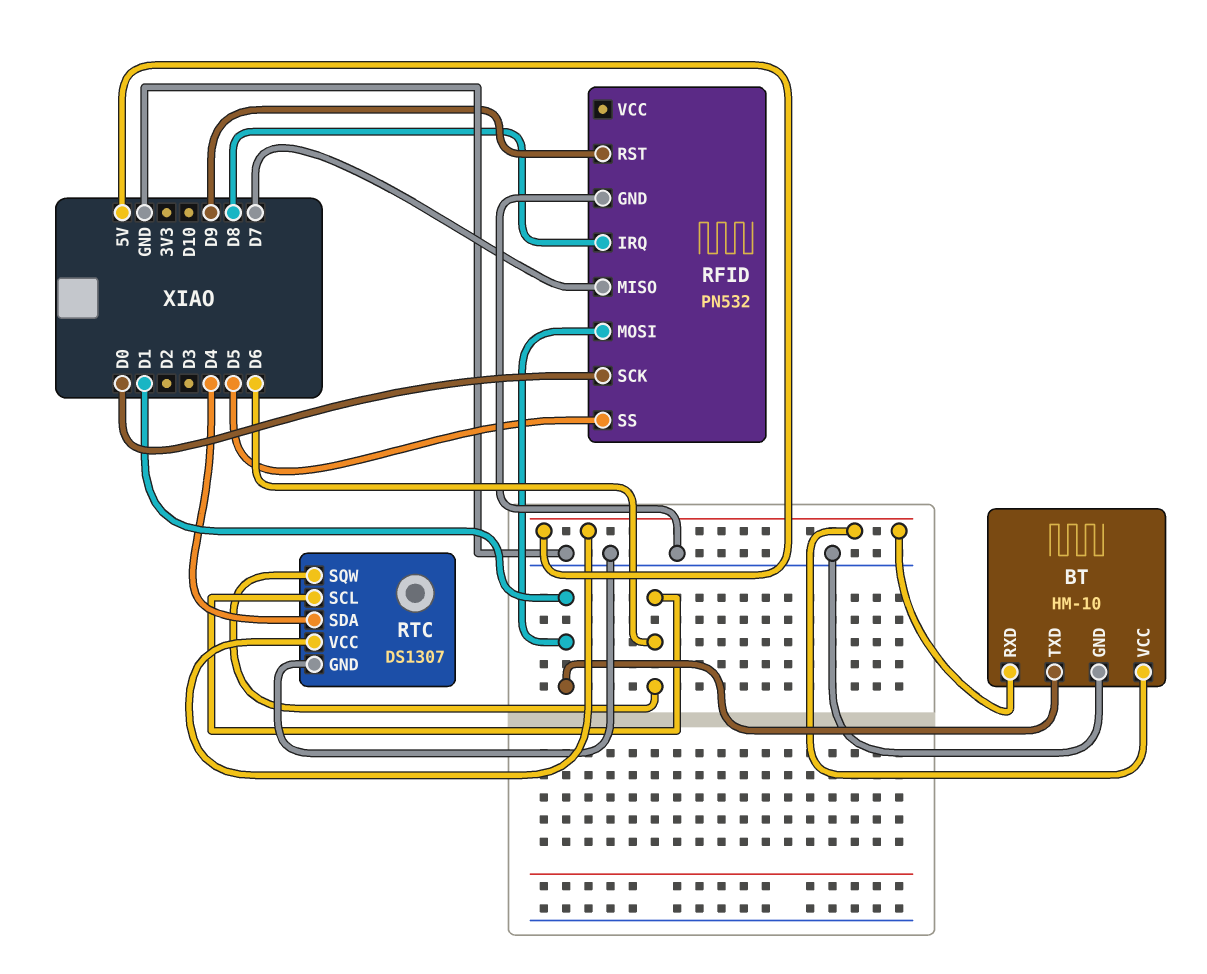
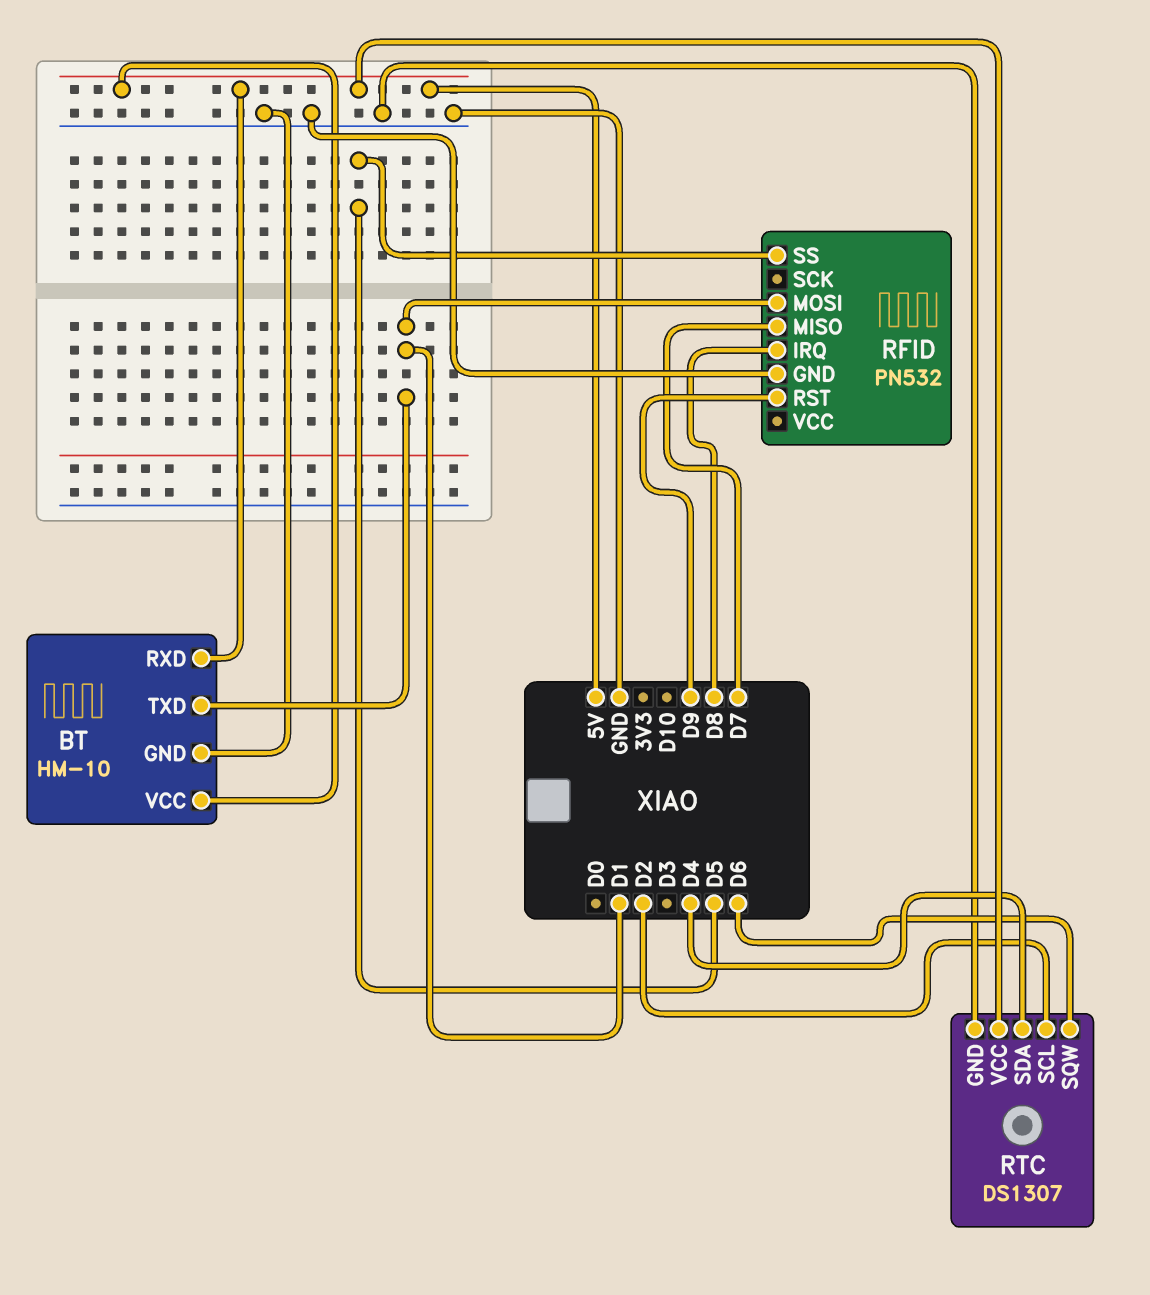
RFID pin SCK: D0 -> none
RTC pin SCL: D6 -> D2

